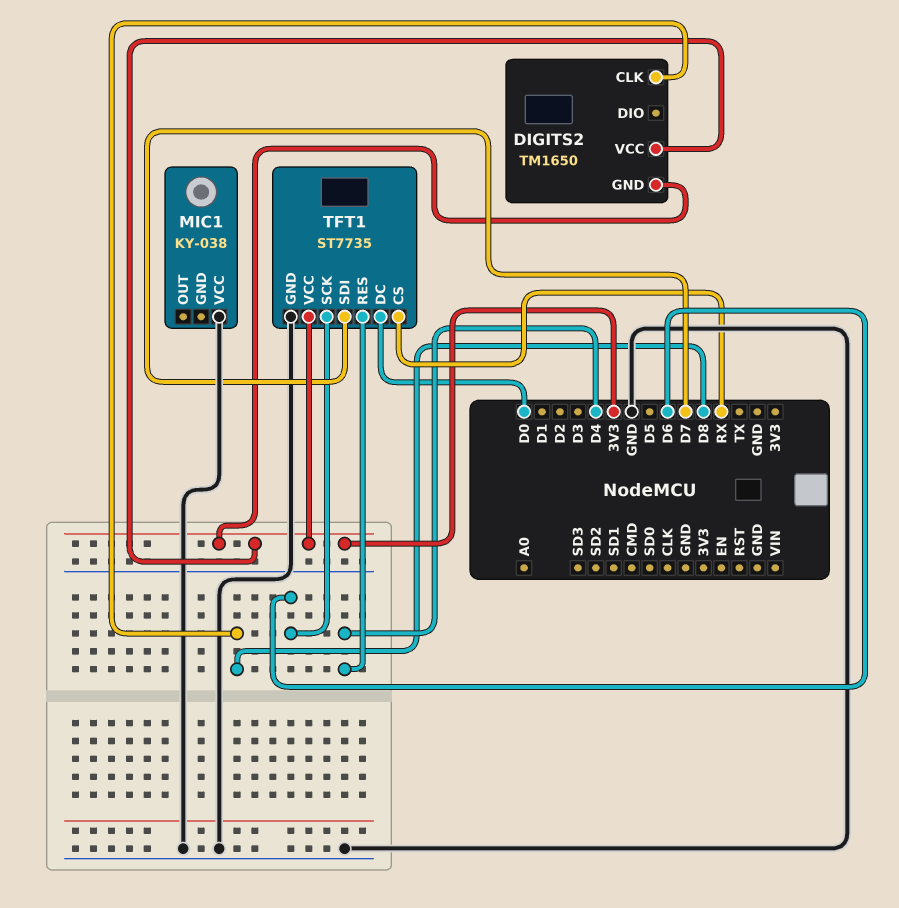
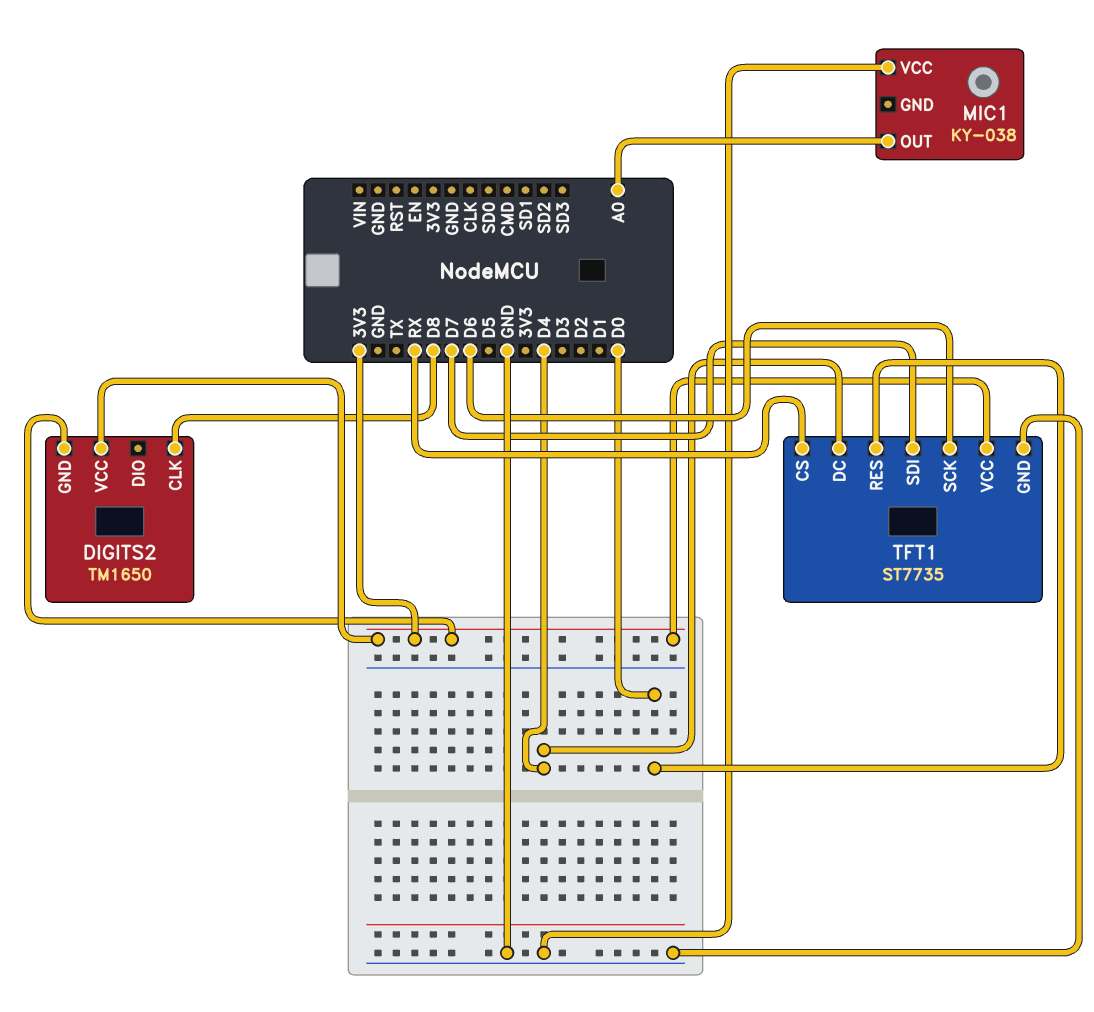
MIC1 pin OUT: none -> A0
TFT1 pin DC: D0 -> D4
TFT1 pin RES: D4 -> D0

